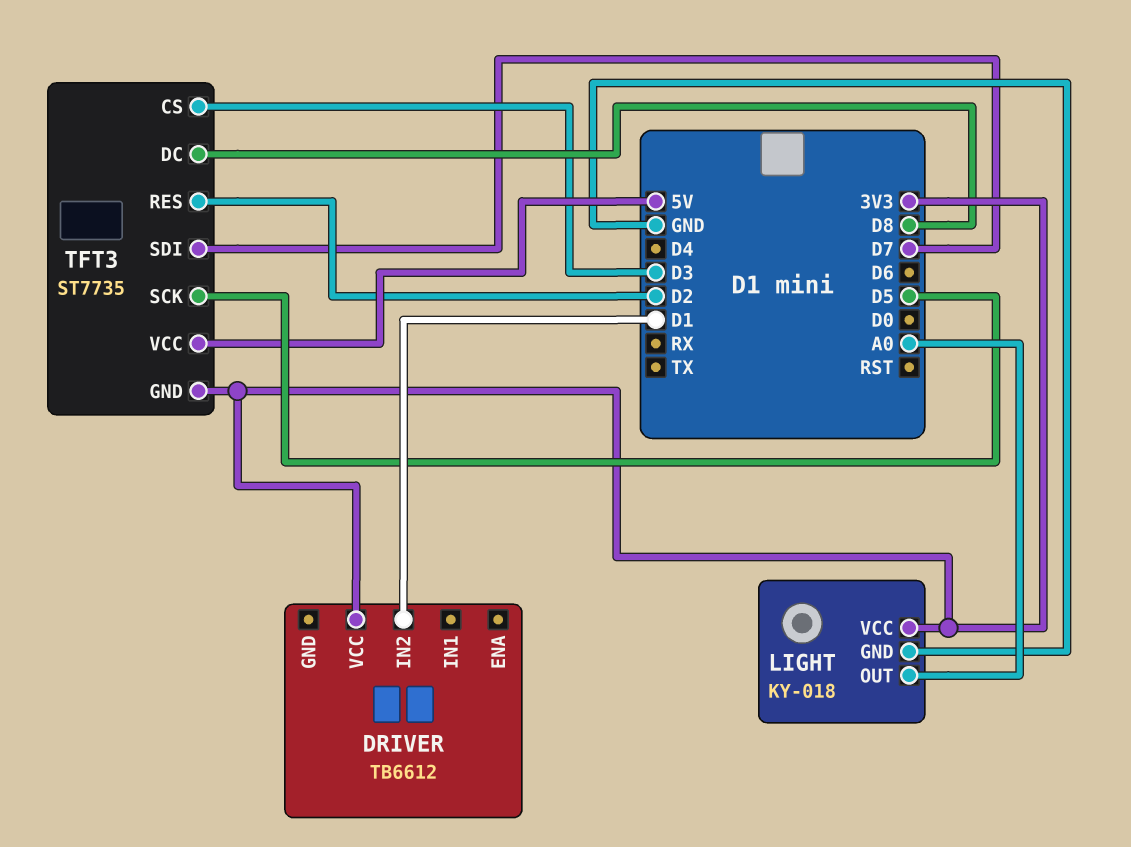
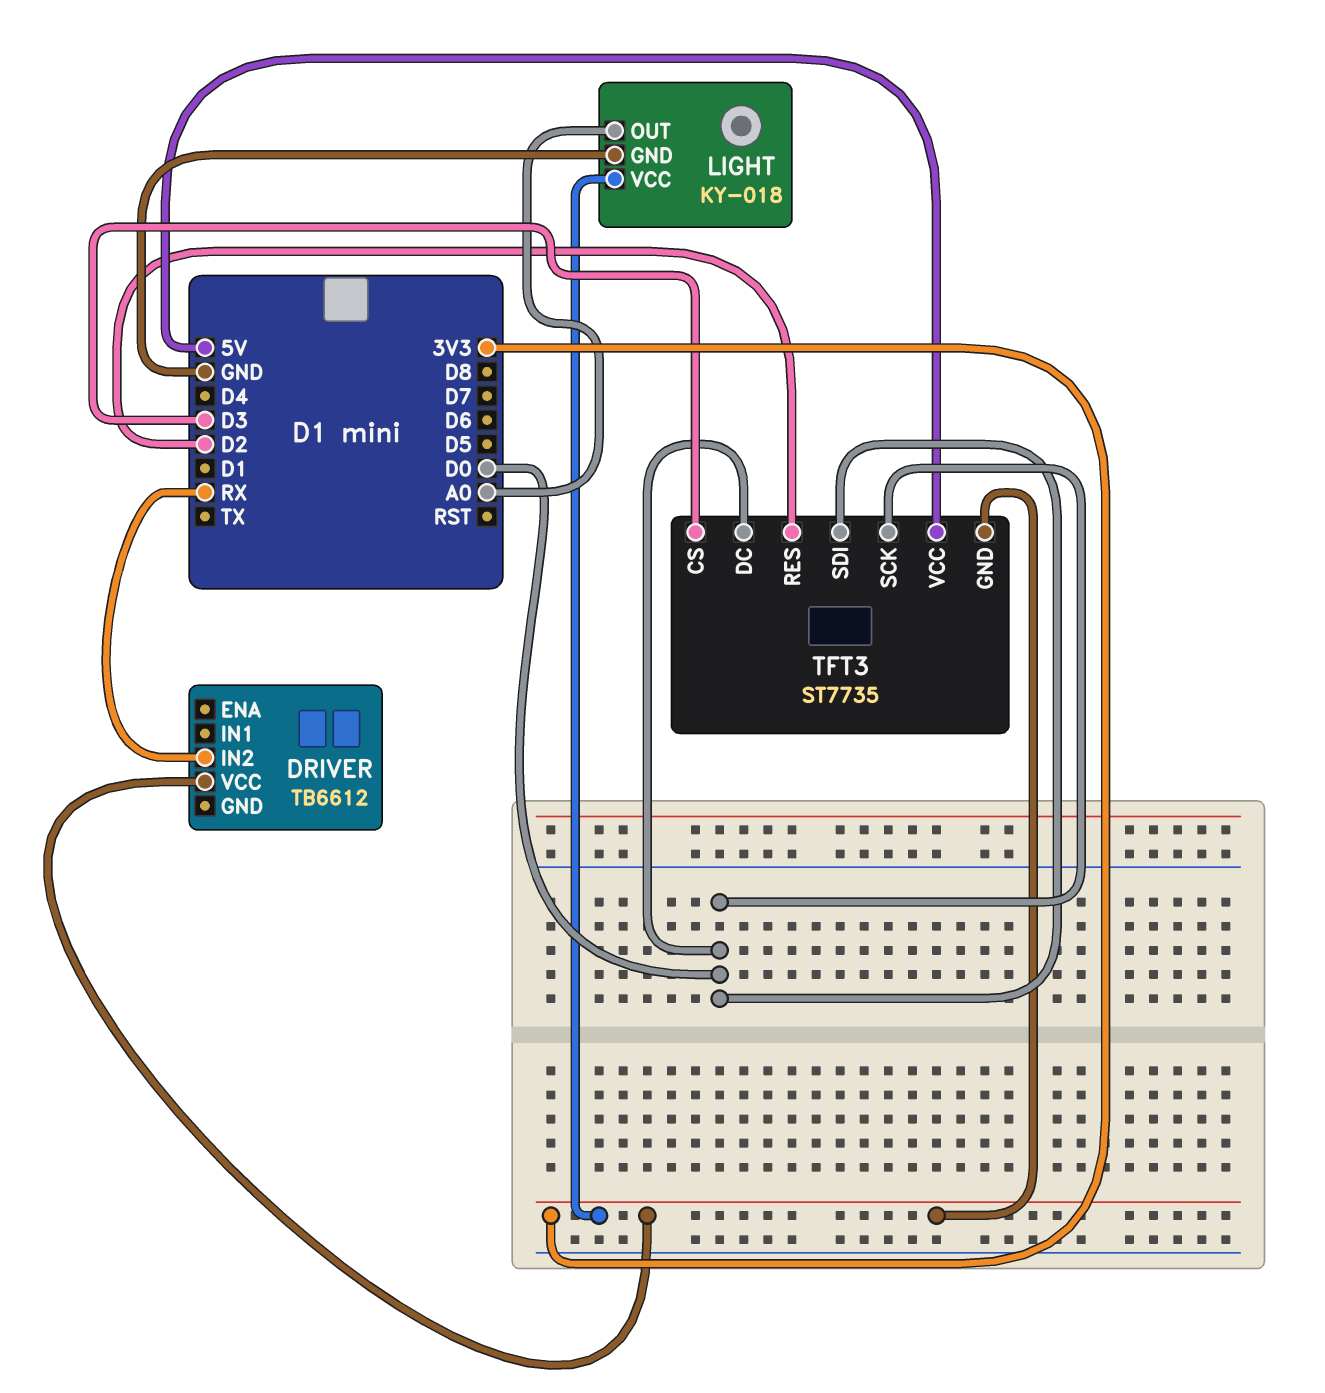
DRIVER pin IN2: D1 -> RX
TFT3 pin DC: D8 -> D0
TFT3 pin SCK: D5 -> D0
TFT3 pin SDI: D7 -> D0

